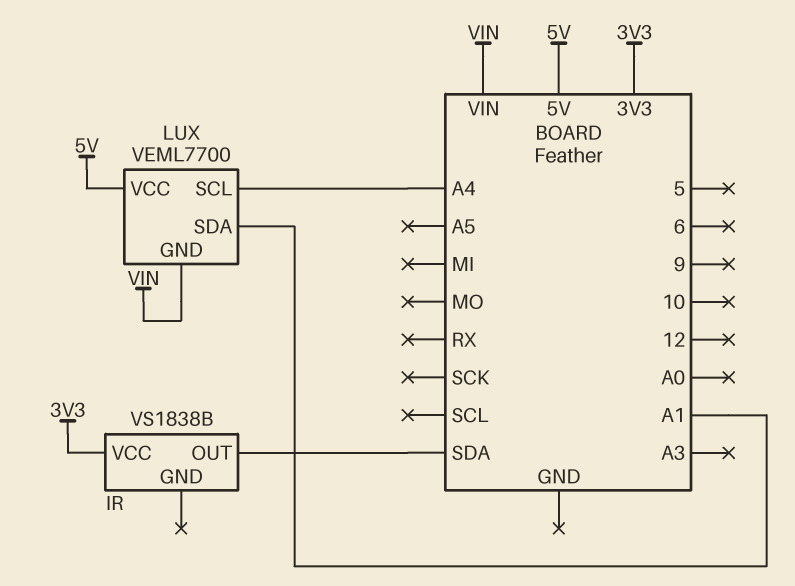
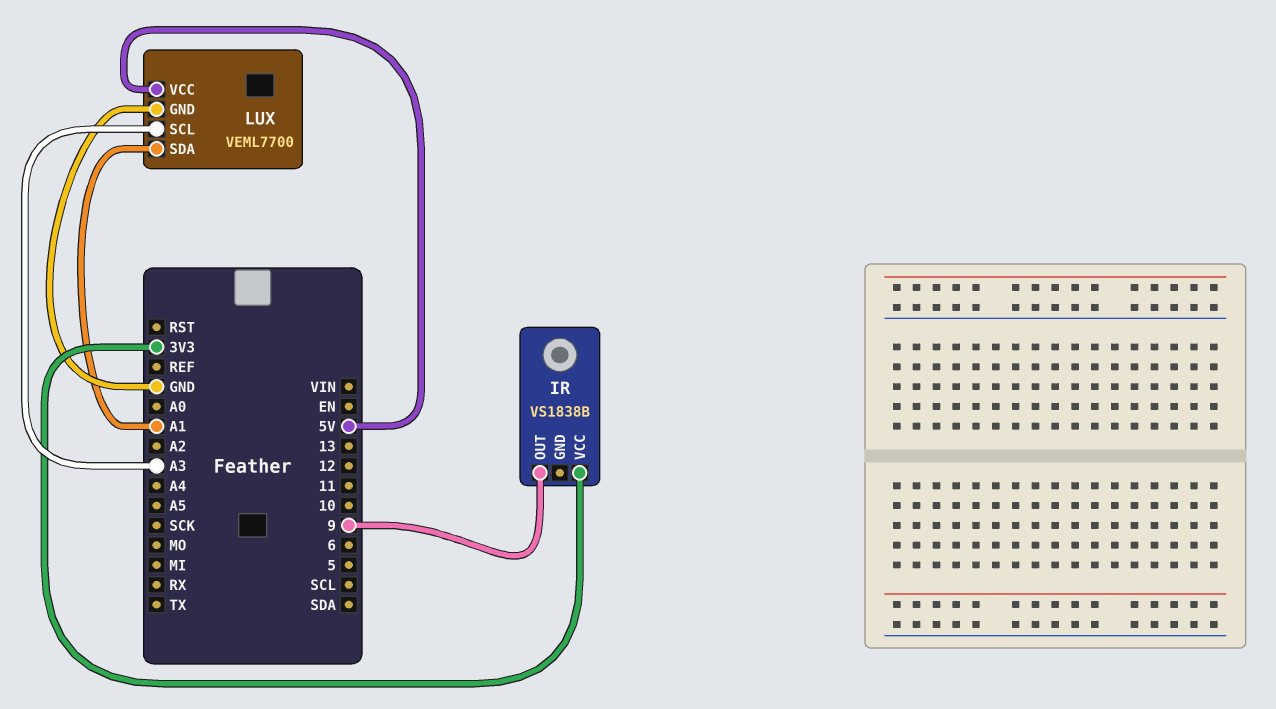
IR pin OUT: SDA -> 9
LUX pin GND: VIN -> GND
LUX pin SCL: A4 -> A3

